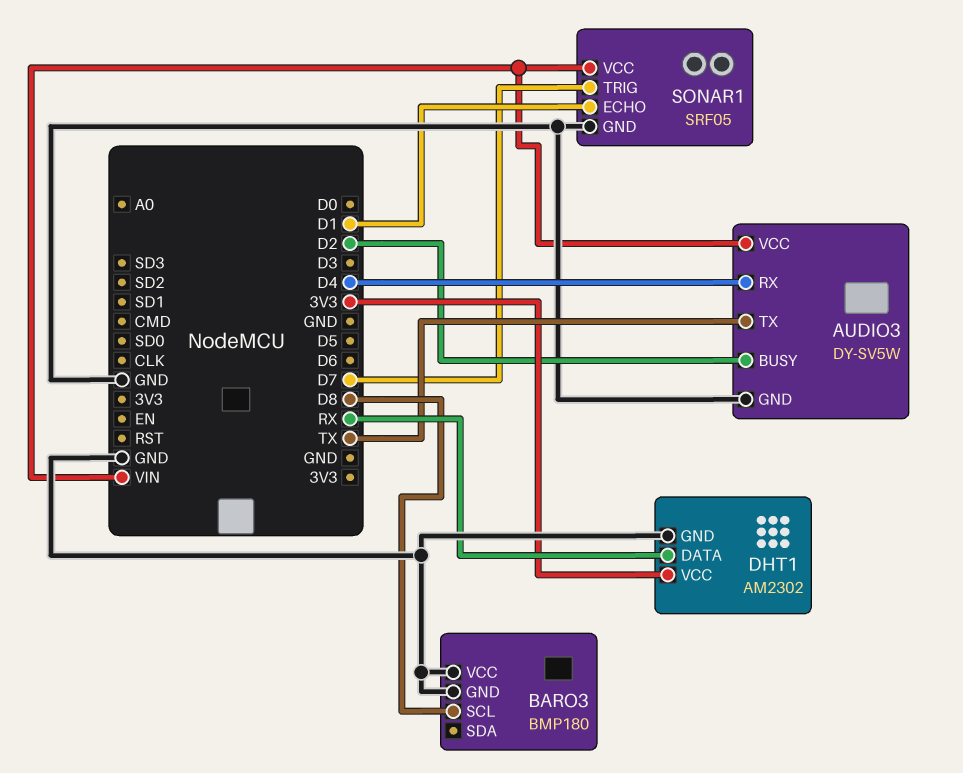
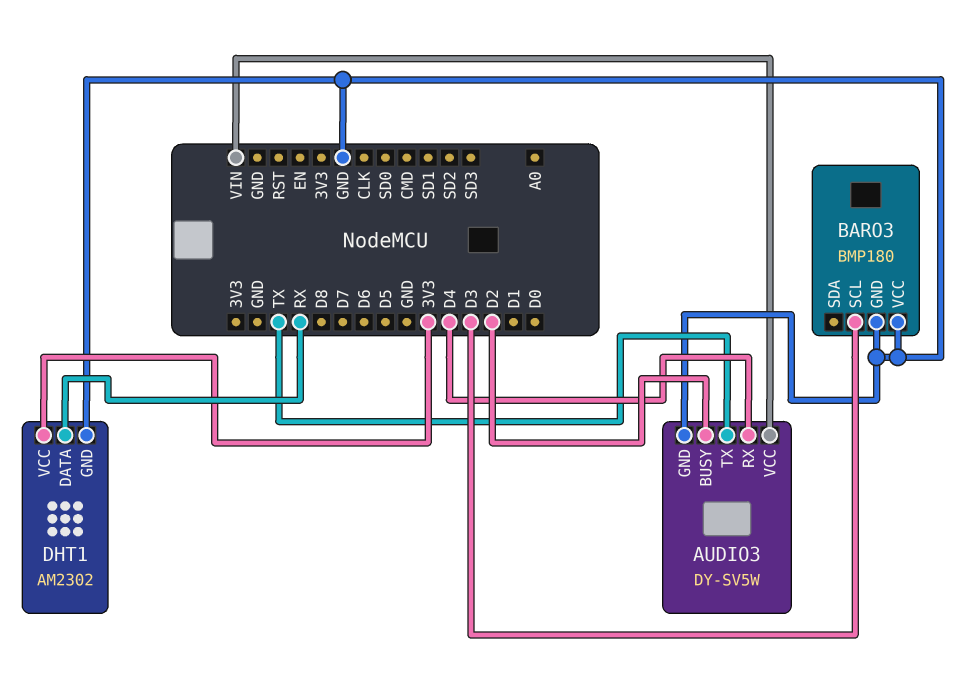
BARO3 pin SCL: D8 -> D3
SONAR1: SRF05 -> none
SONAR1 pin ECHO: D1 -> none
SONAR1 pin GND: GND -> none
SONAR1 pin TRIG: D7 -> none
SONAR1 pin VCC: VIN -> none

